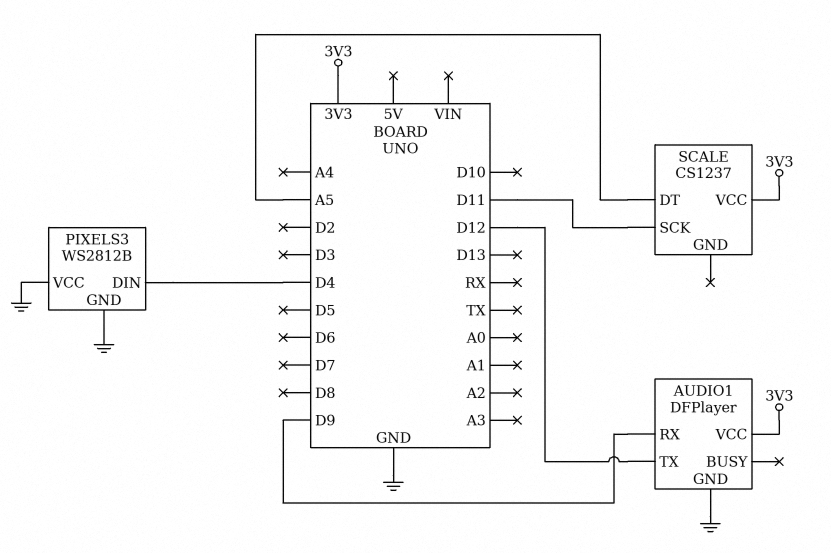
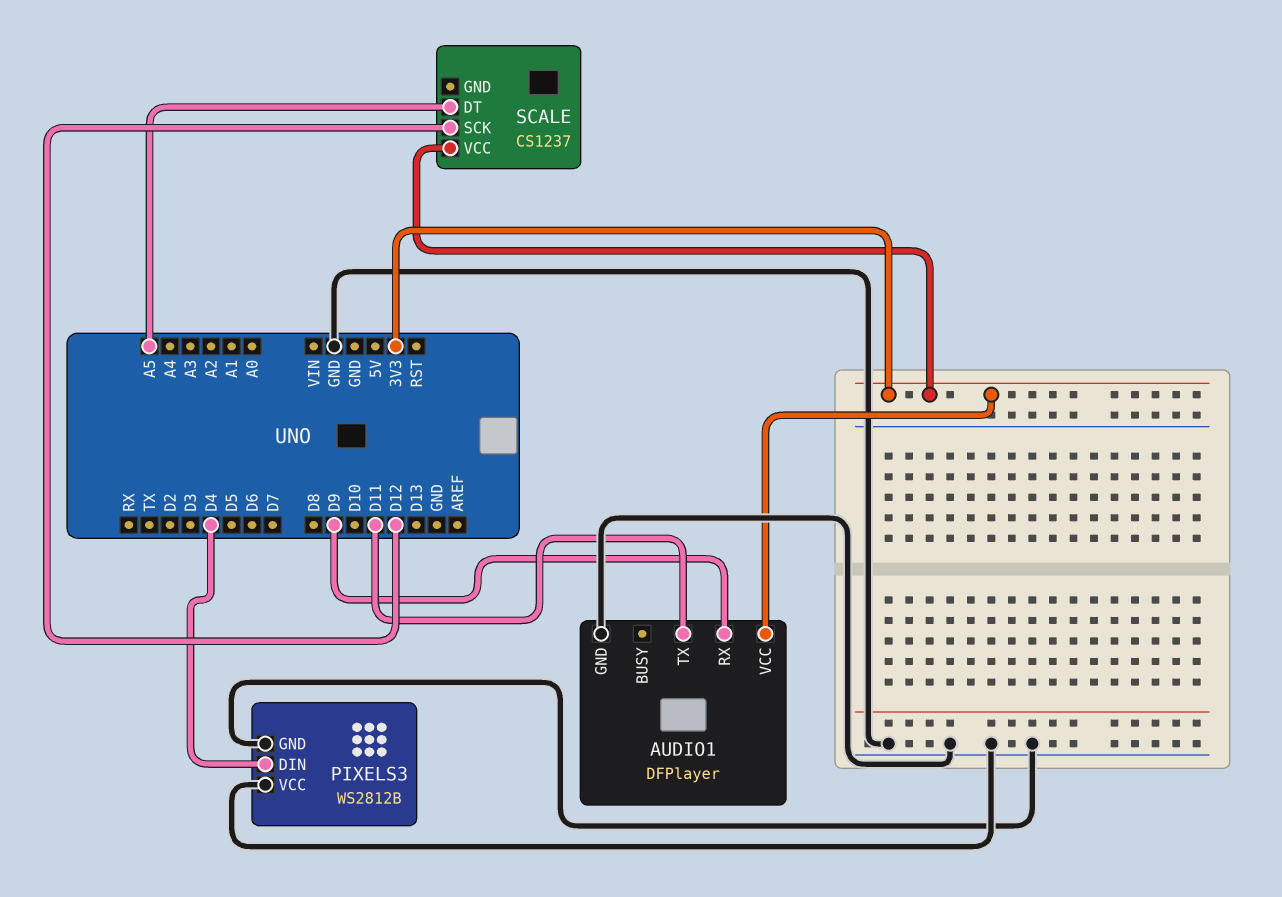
AUDIO1 pin TX: D12 -> D11
SCALE pin SCK: D11 -> D12

